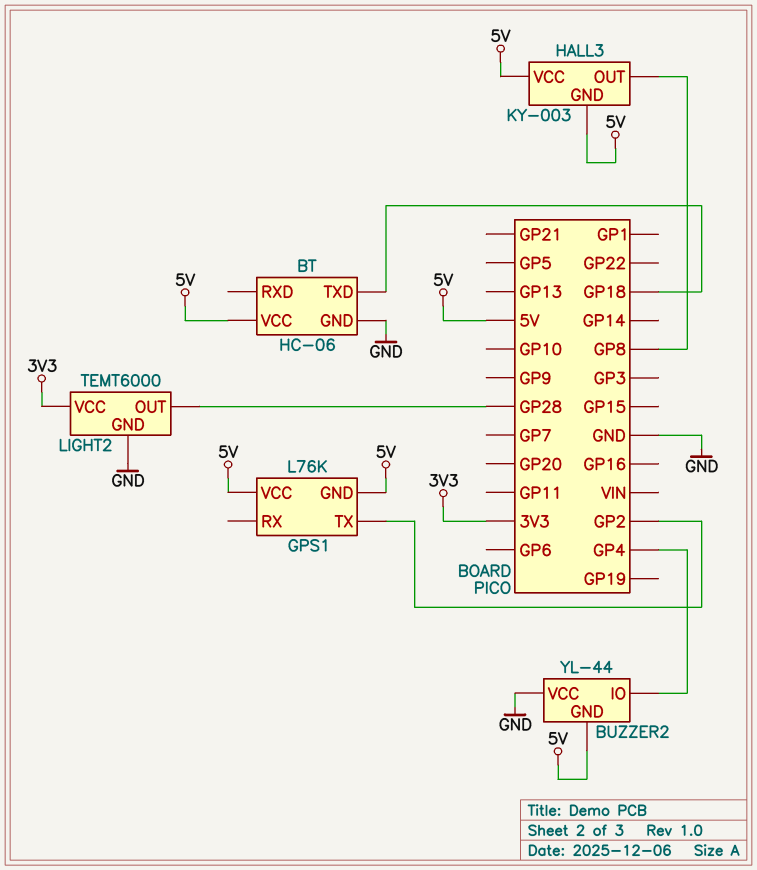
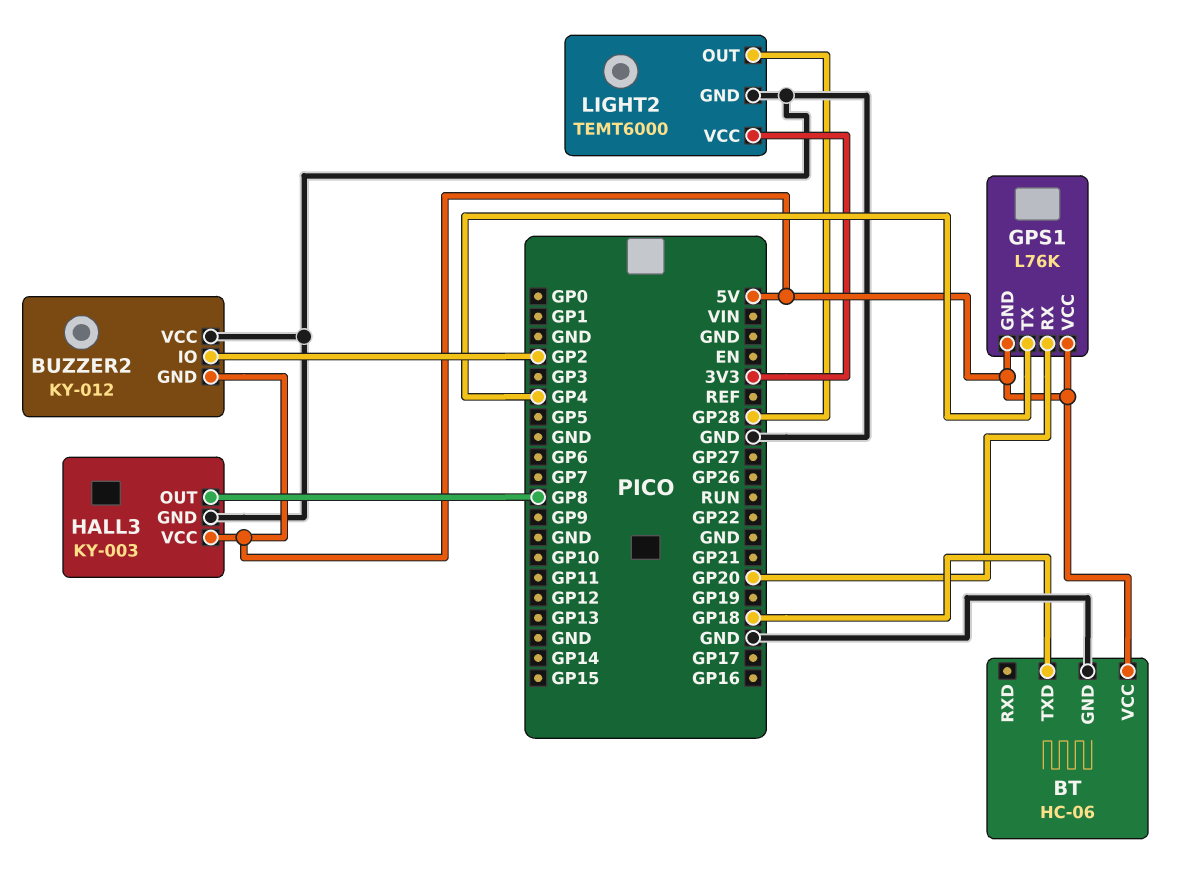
BUZZER2: YL-44 -> KY-012
BUZZER2 pin IO: GP4 -> GP2
GPS1 pin RX: none -> GP20
GPS1 pin TX: GP2 -> GP4
HALL3 pin GND: 5V -> GND

